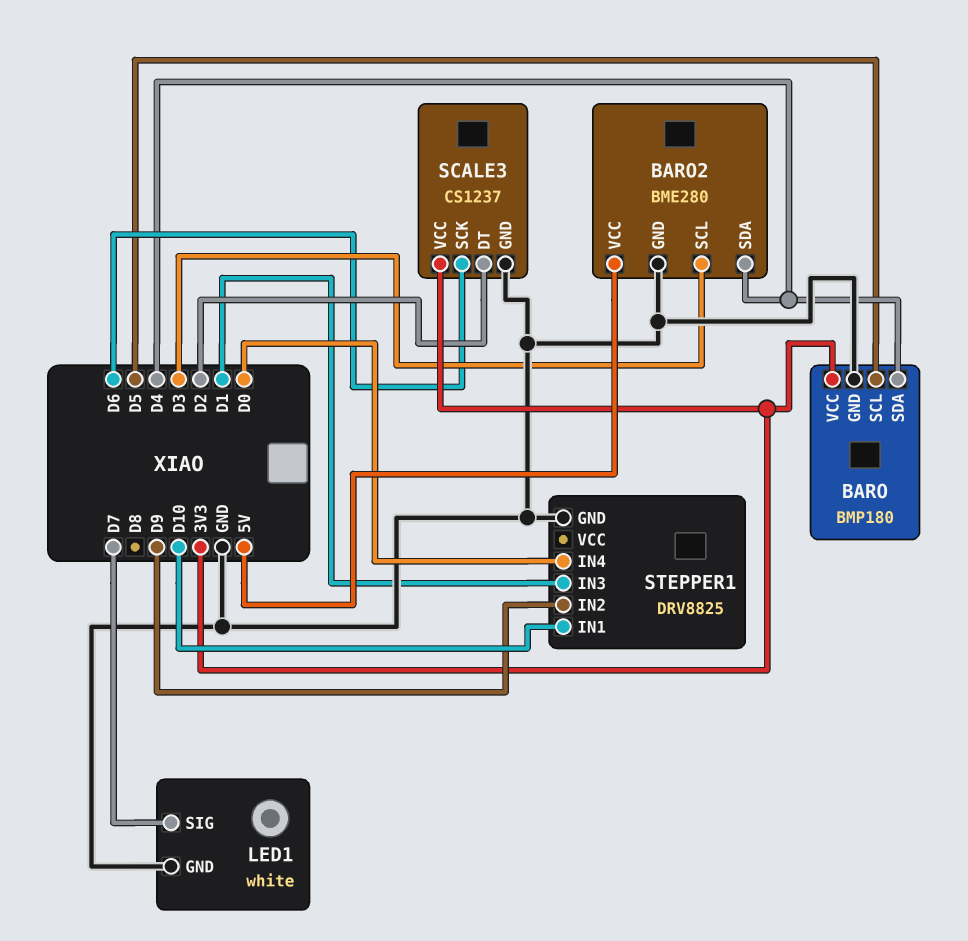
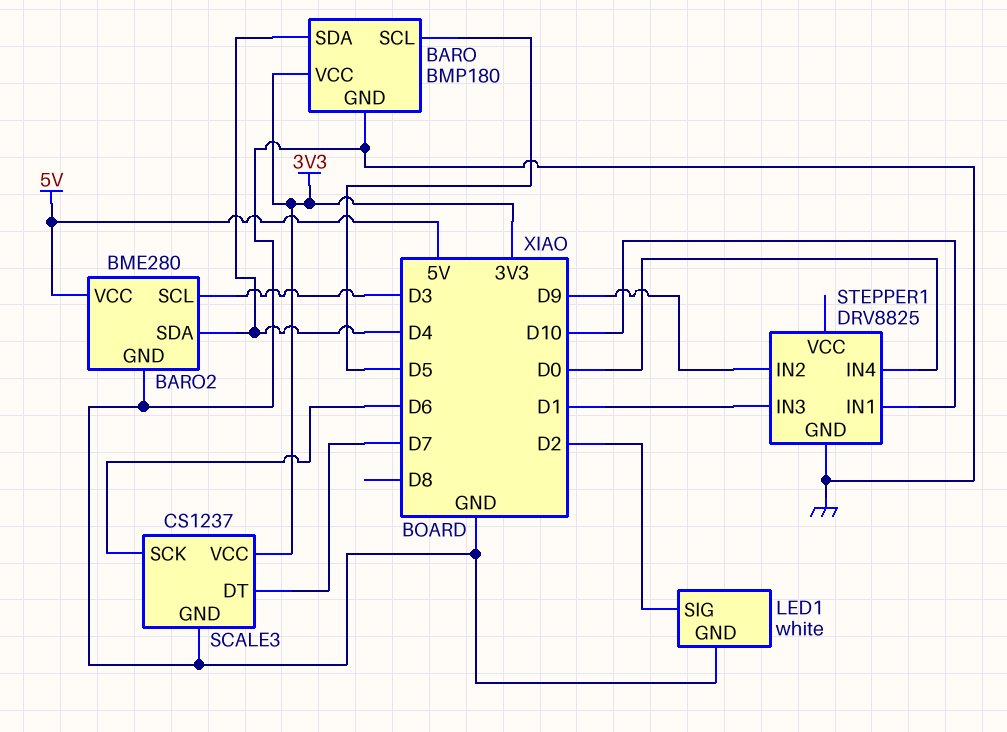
LED1 pin SIG: D7 -> D2
SCALE3 pin DT: D2 -> D7

